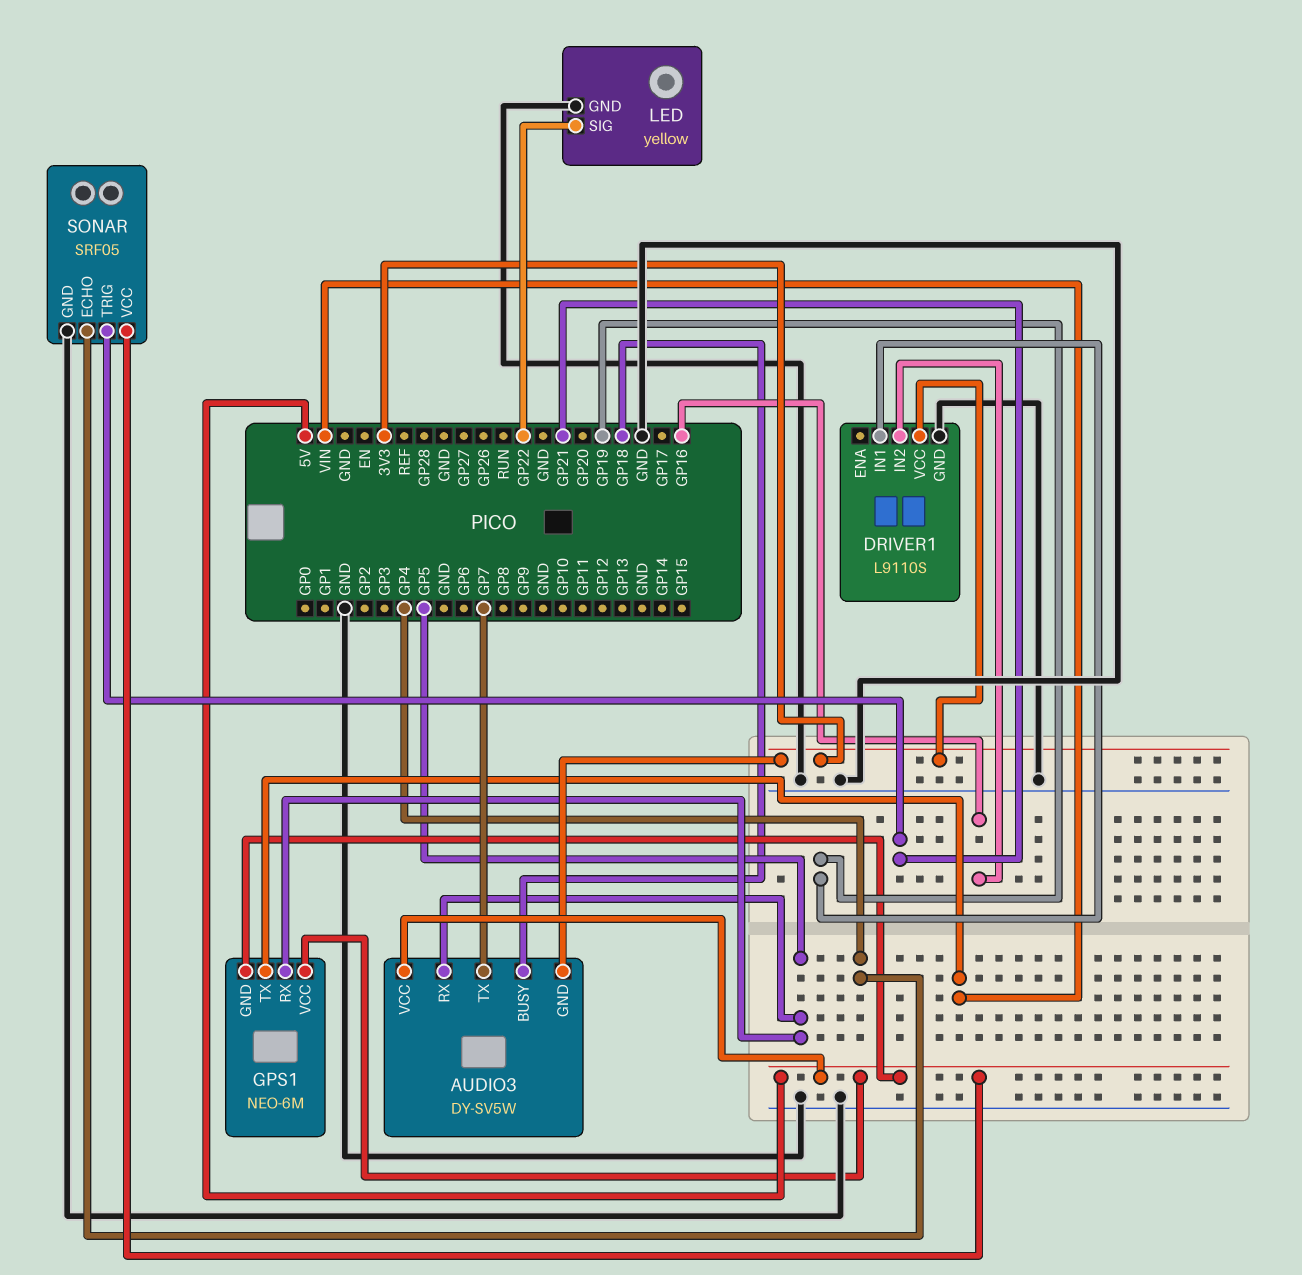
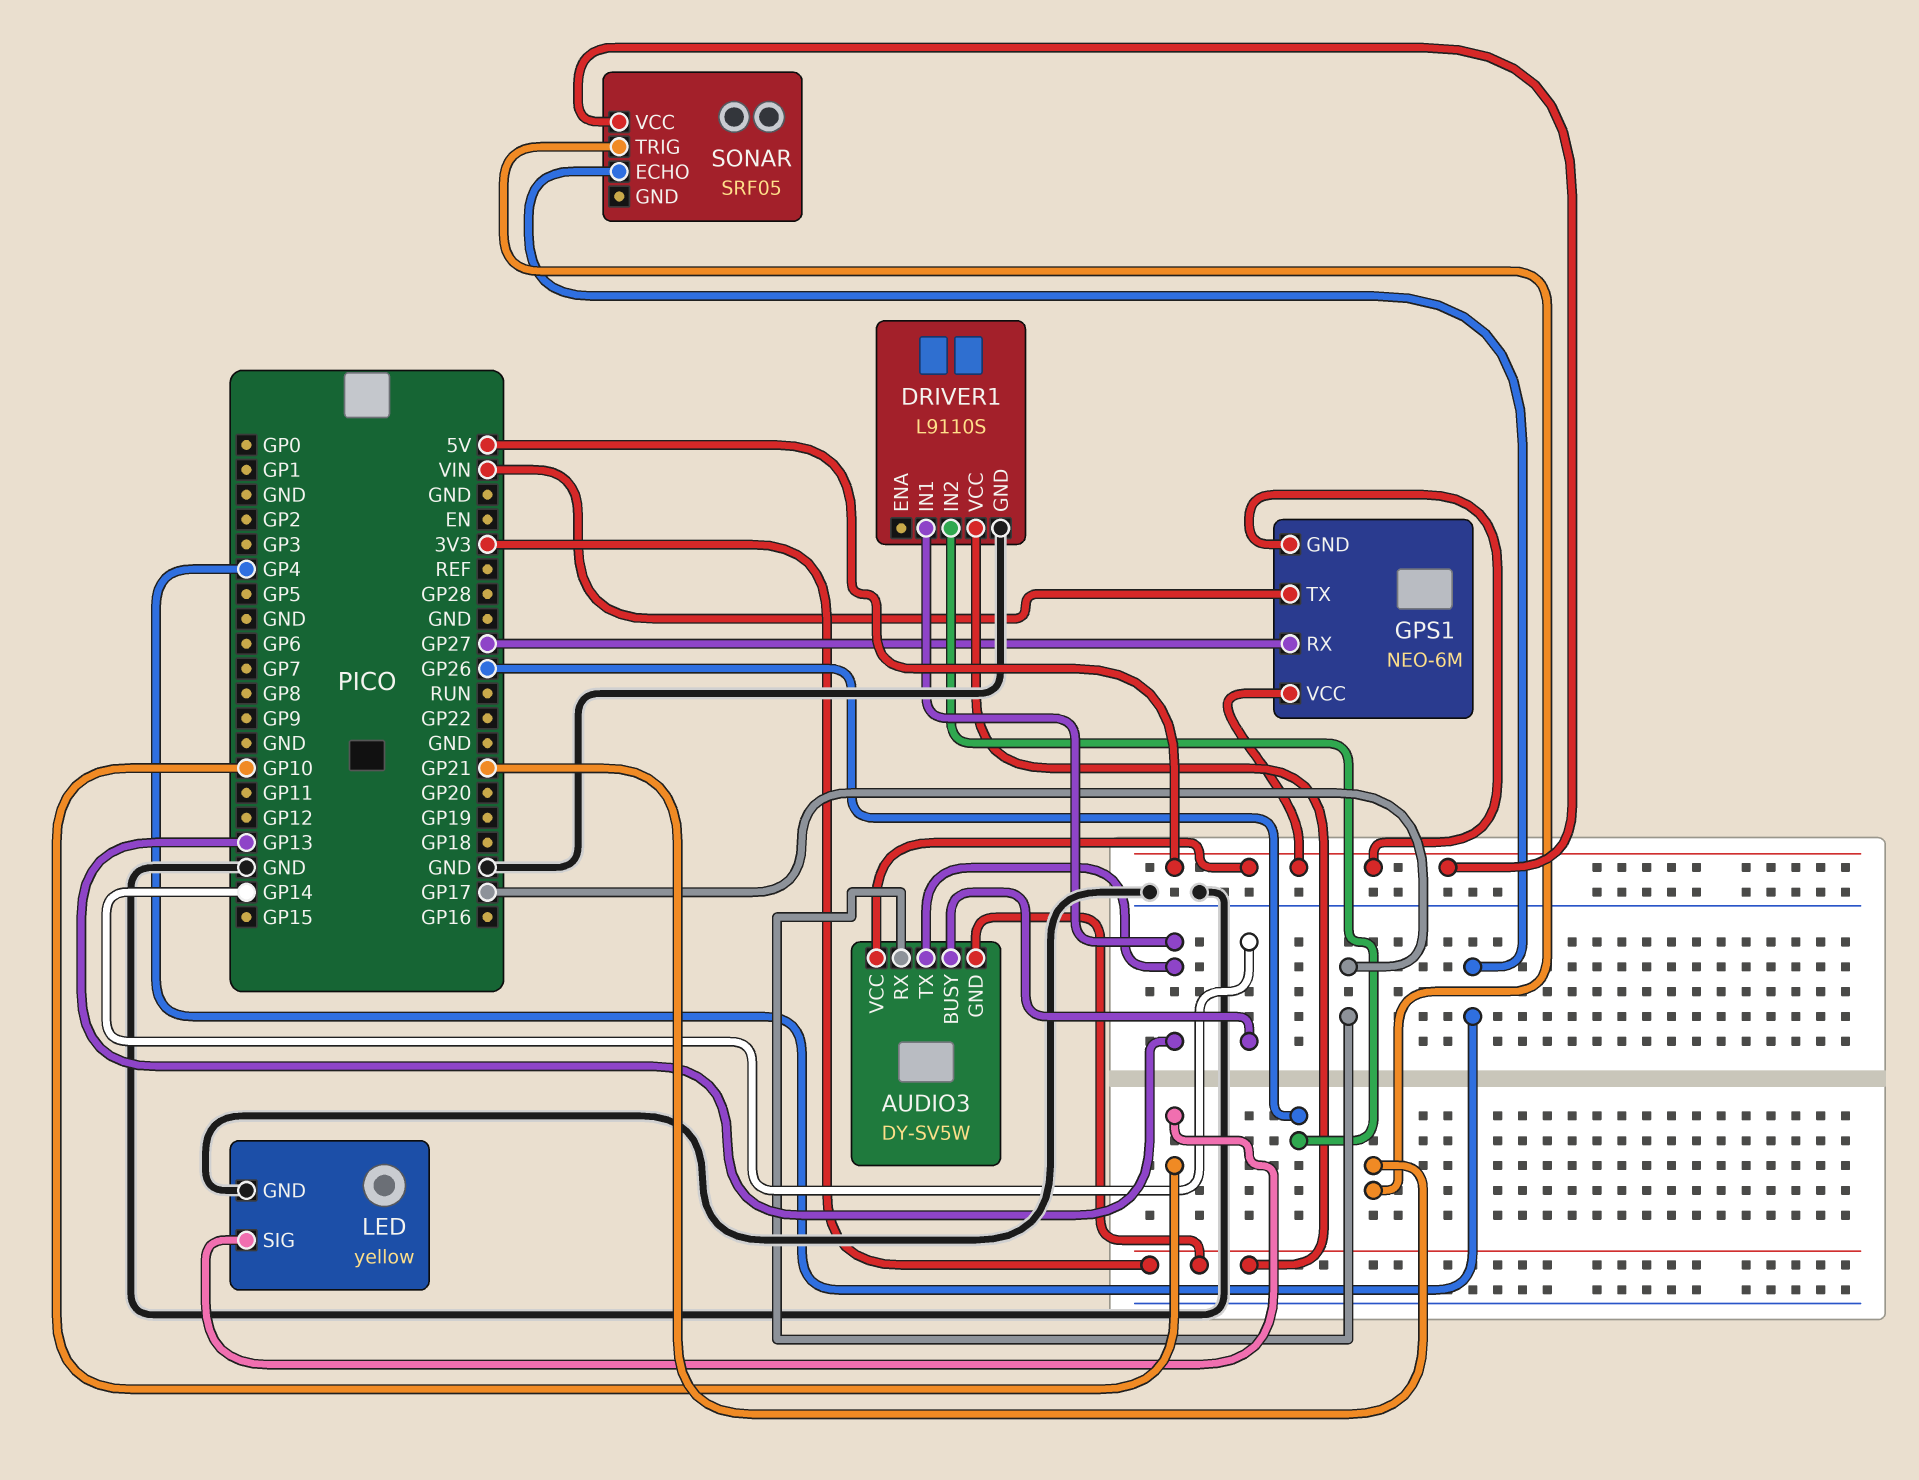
AUDIO3 pin BUSY: GP18 -> GP14
AUDIO3 pin RX: GP5 -> GP17
AUDIO3 pin TX: GP7 -> GP13
DRIVER1 pin IN1: GP19 -> GP13
DRIVER1 pin IN2: GP16 -> GP26
GPS1 pin RX: GP5 -> GP27
LED pin SIG: GP22 -> GP10
SONAR pin GND: GND -> none

